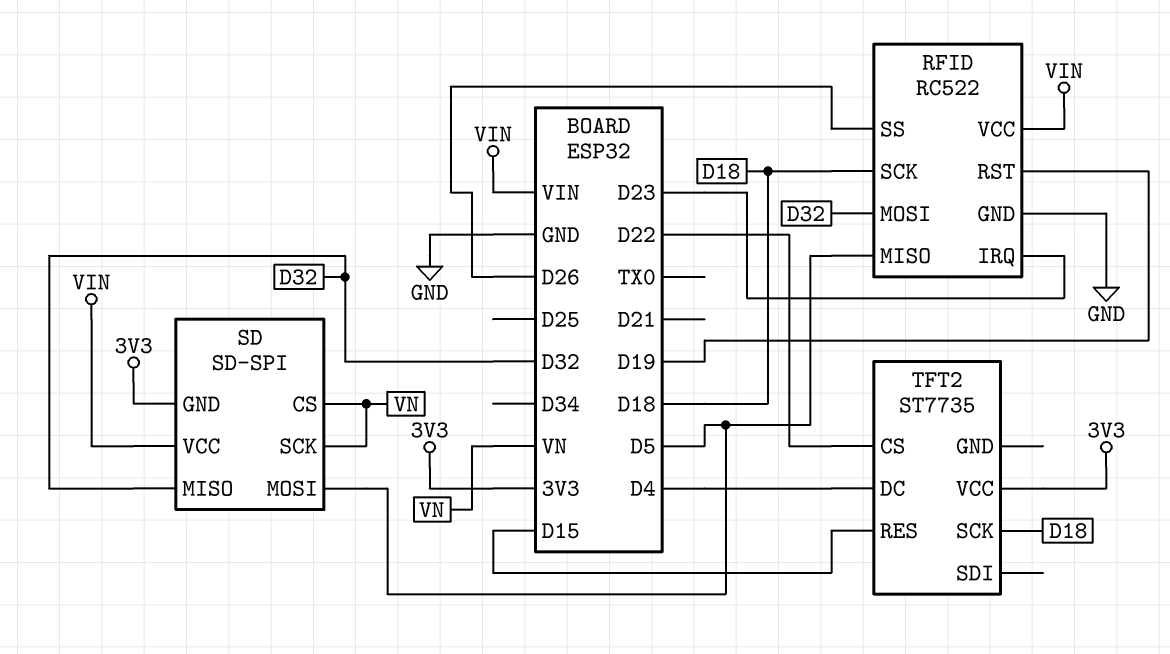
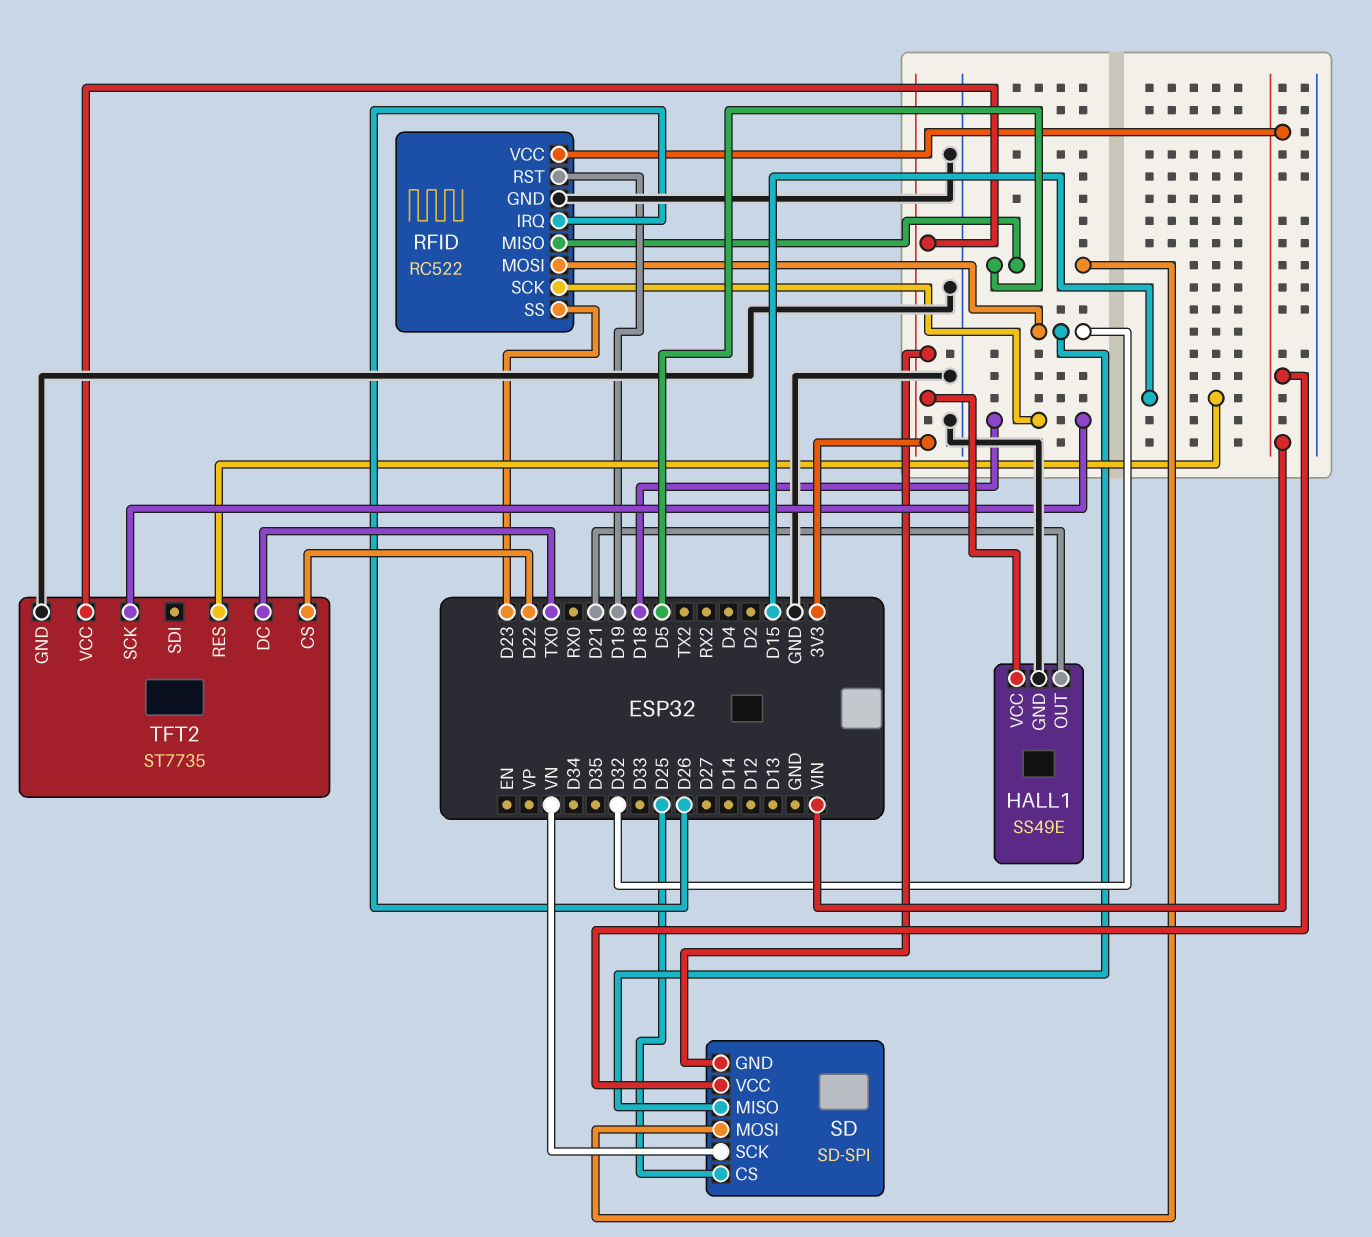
HALL1: none -> SS49E
HALL1 pin GND: none -> GND
HALL1 pin OUT: none -> D21
HALL1 pin VCC: none -> 3V3
RFID pin IRQ: D23 -> D26
RFID pin SS: D26 -> D23
SD pin CS: VN -> D25
TFT2 pin DC: D4 -> TX0
TFT2 pin GND: none -> GND

